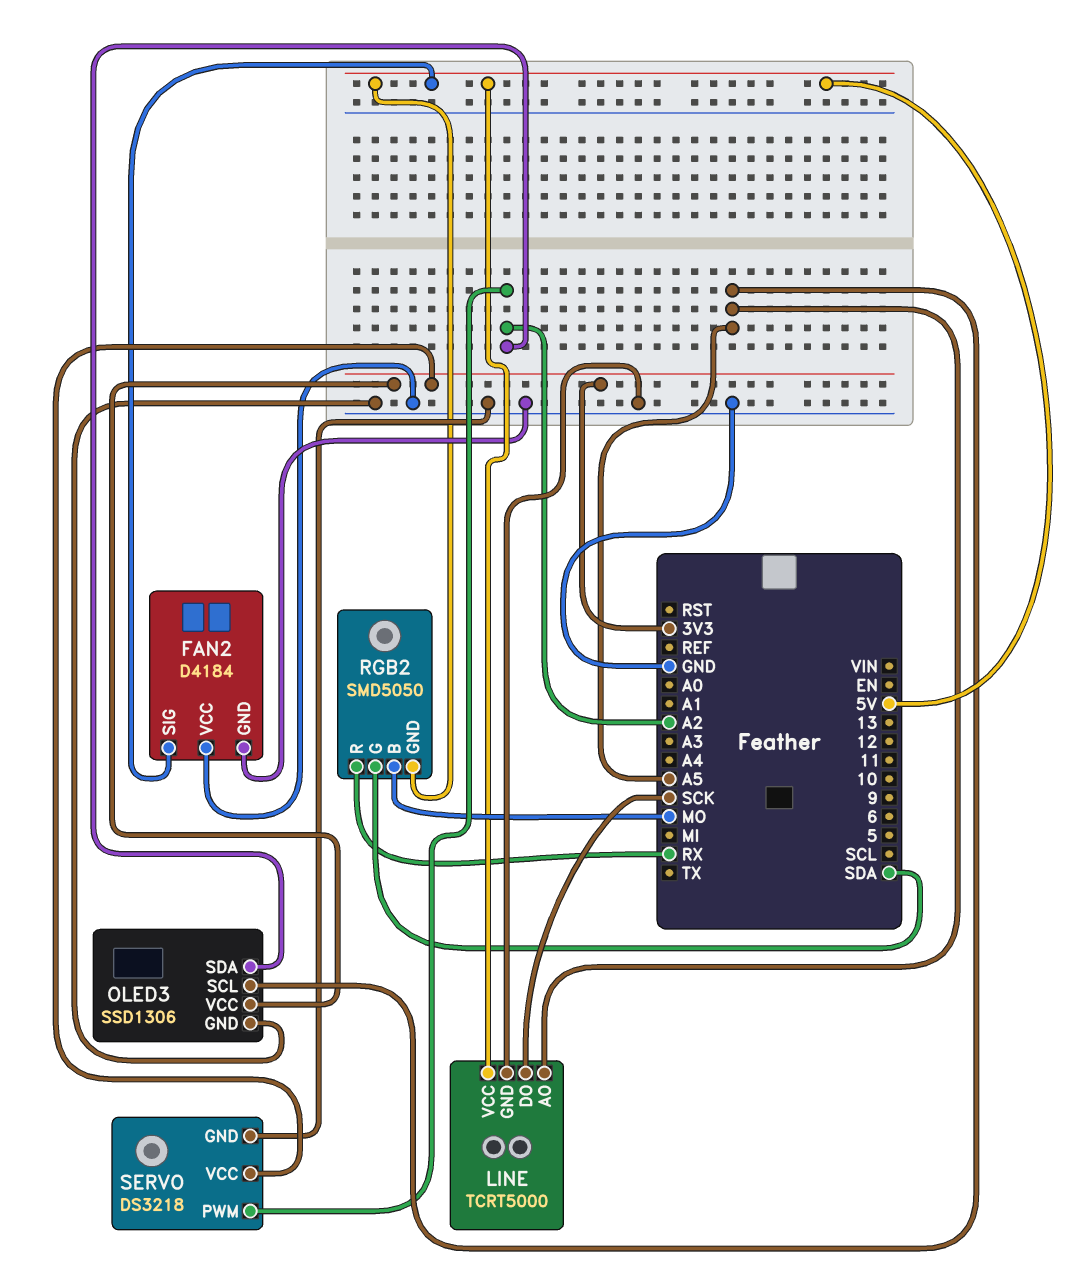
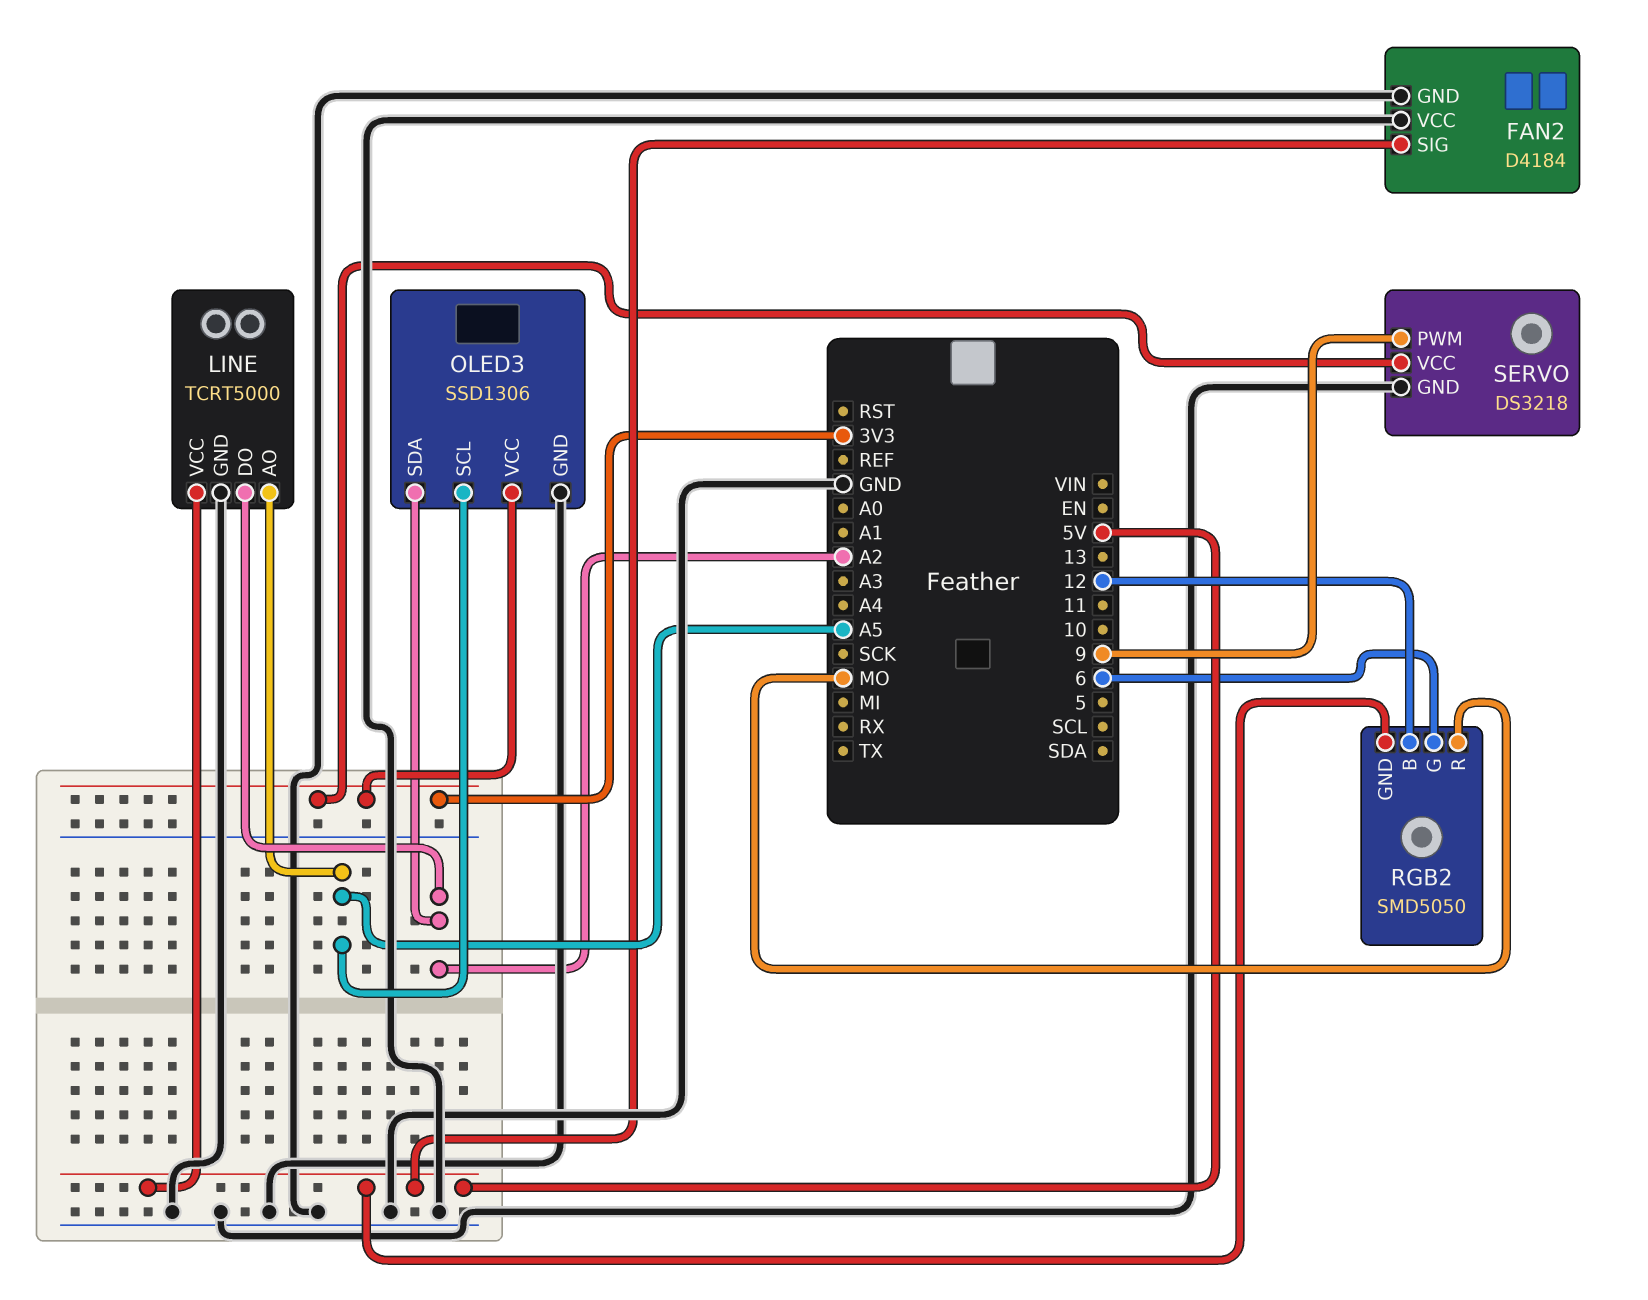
LINE pin DO: SCK -> A2
RGB2 pin B: MO -> 12
RGB2 pin G: SDA -> 6
RGB2 pin R: RX -> MO
SERVO pin PWM: A2 -> 9

